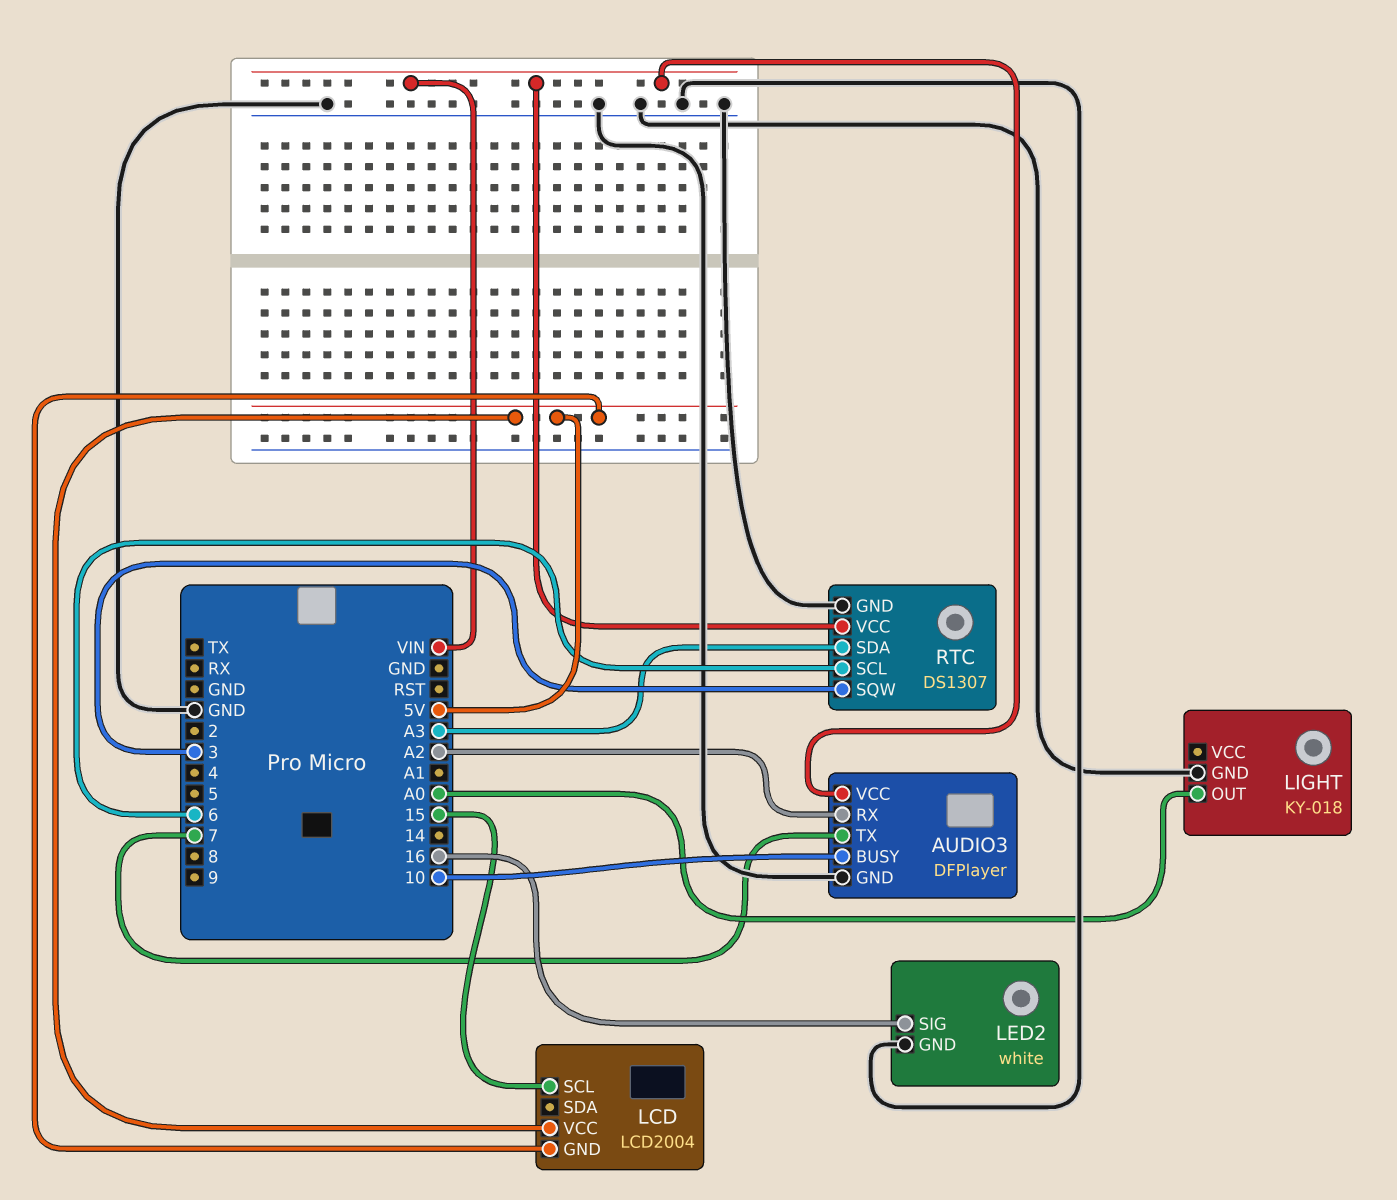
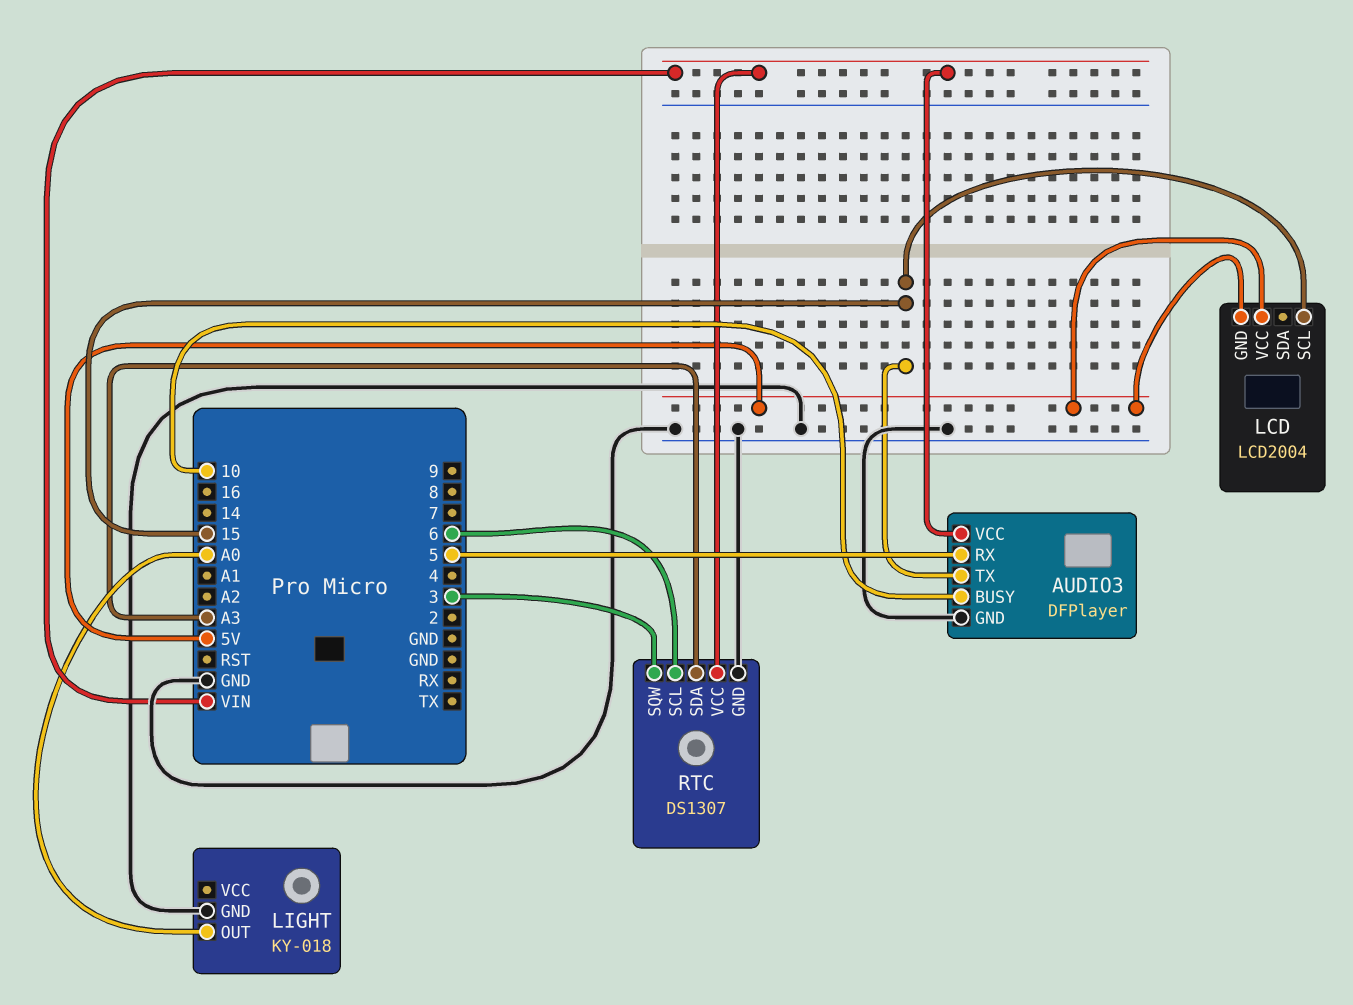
AUDIO3 pin RX: A2 -> 5
AUDIO3 pin TX: 7 -> 15
LED2: white -> none
LED2 pin GND: GND -> none
LED2 pin SIG: 16 -> none

